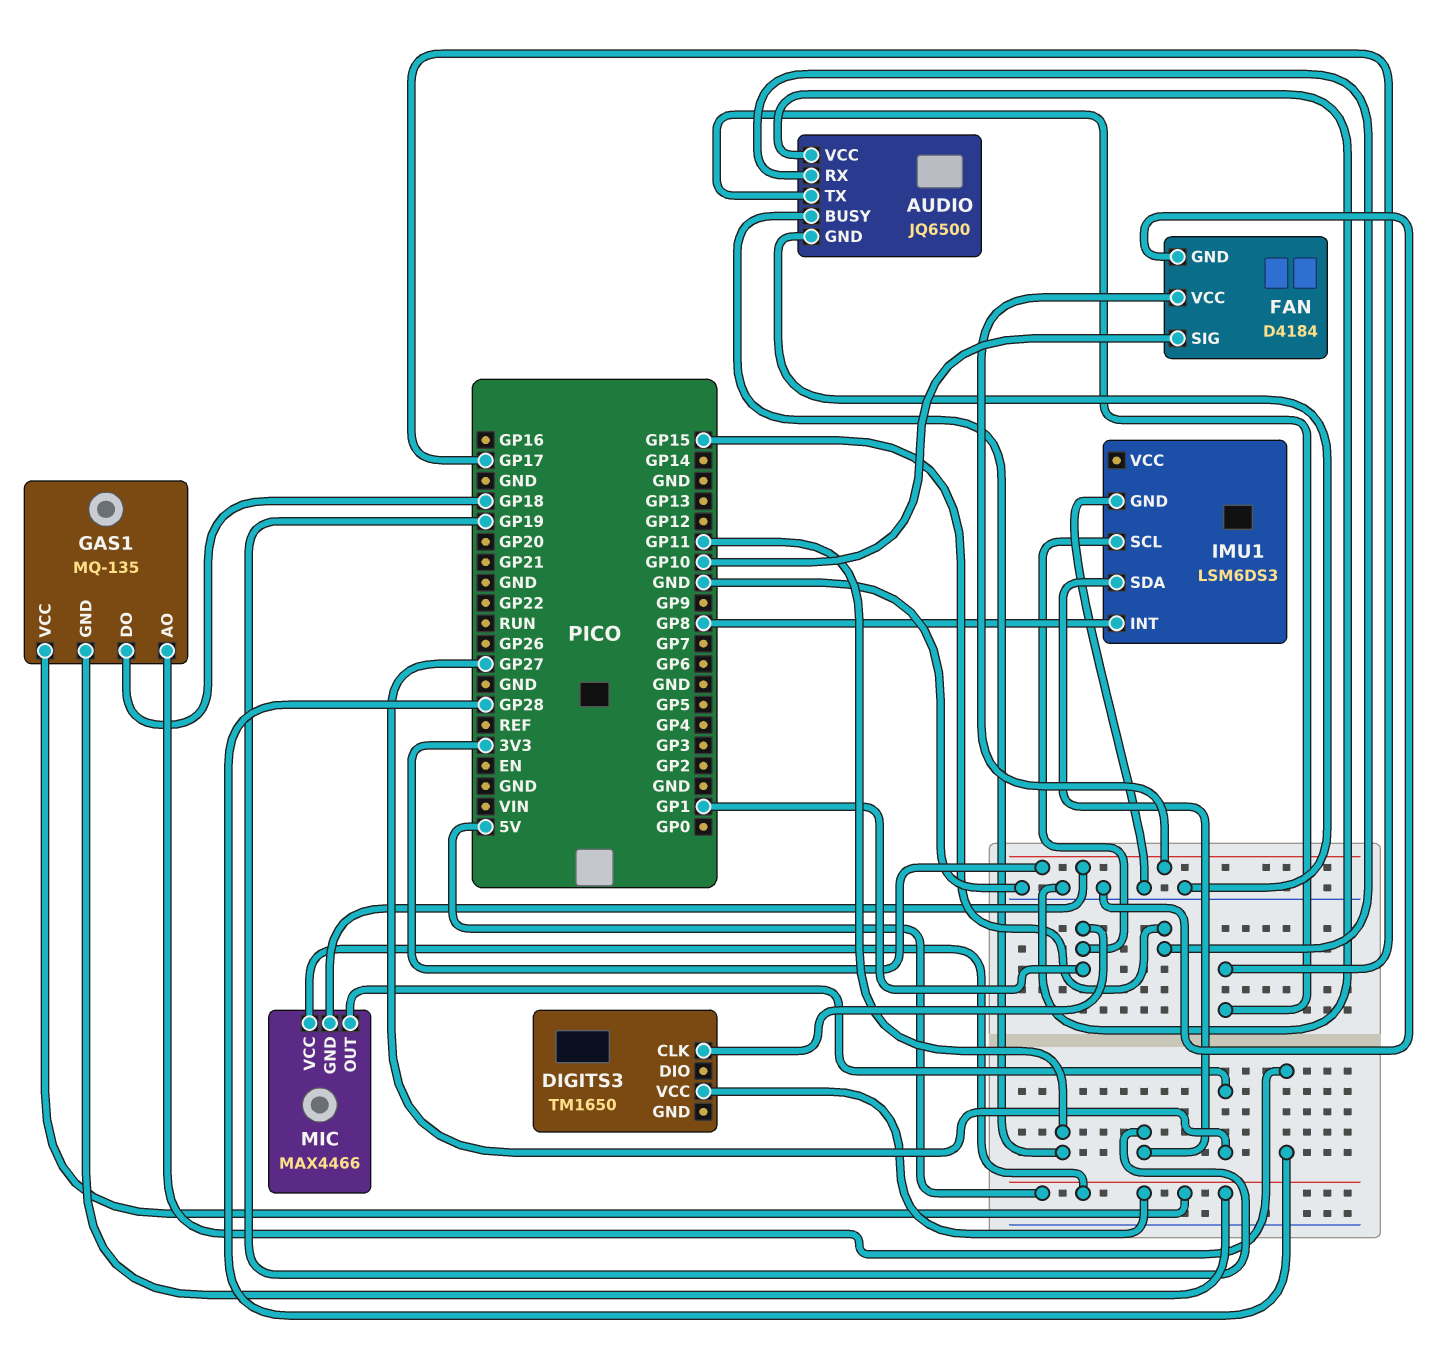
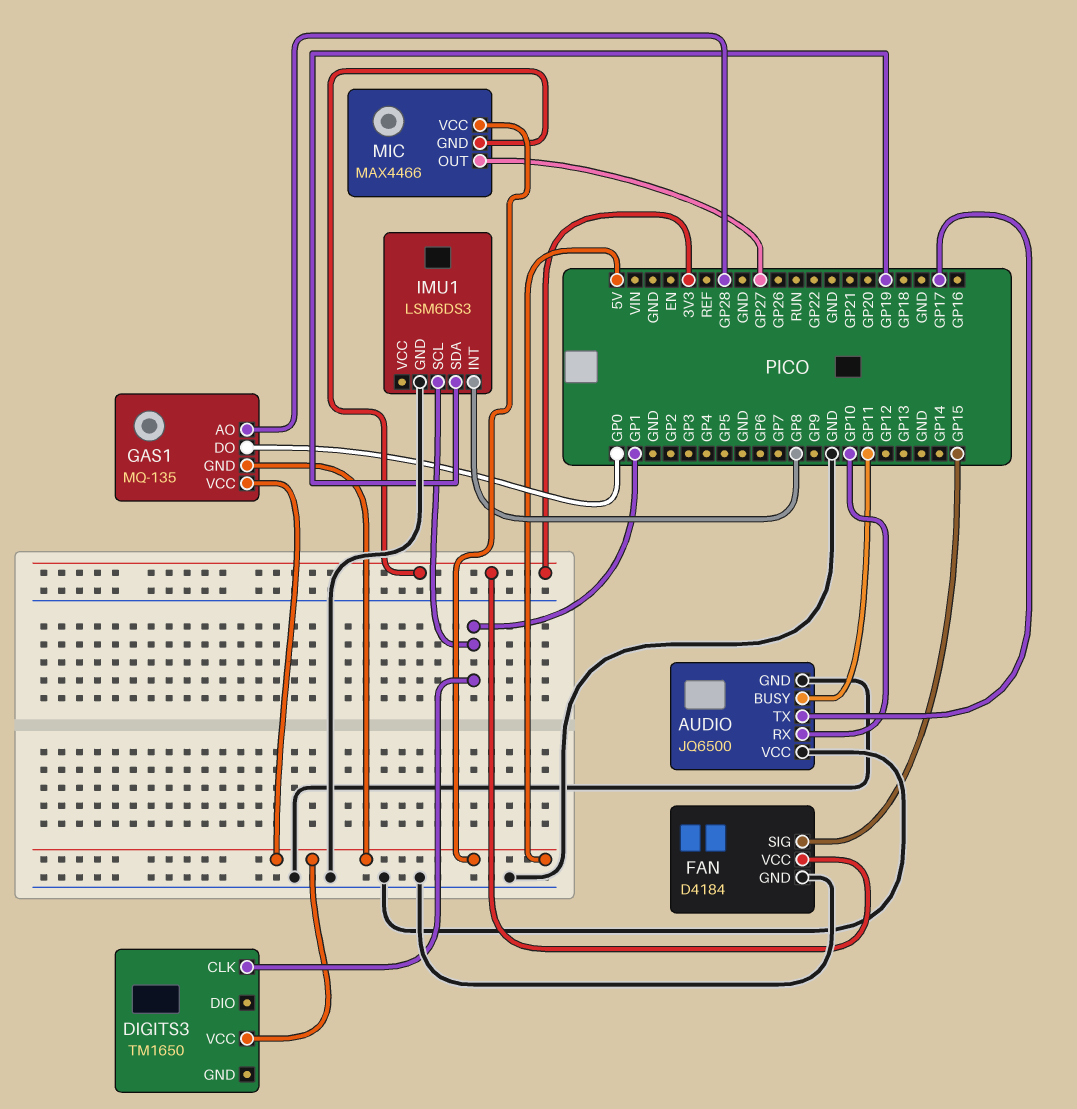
AUDIO pin RX: GP15 -> GP10
FAN pin SIG: GP10 -> GP15
GAS1 pin DO: GP18 -> GP0

